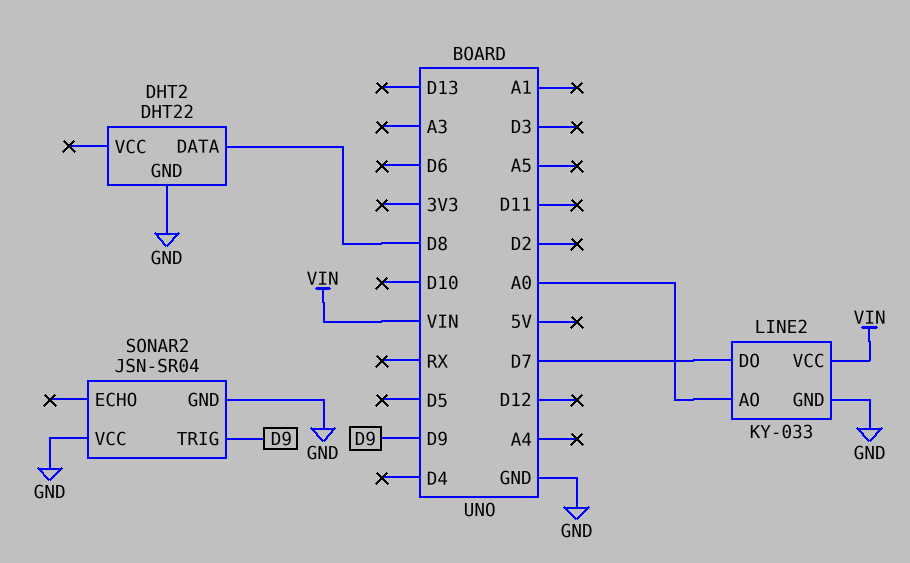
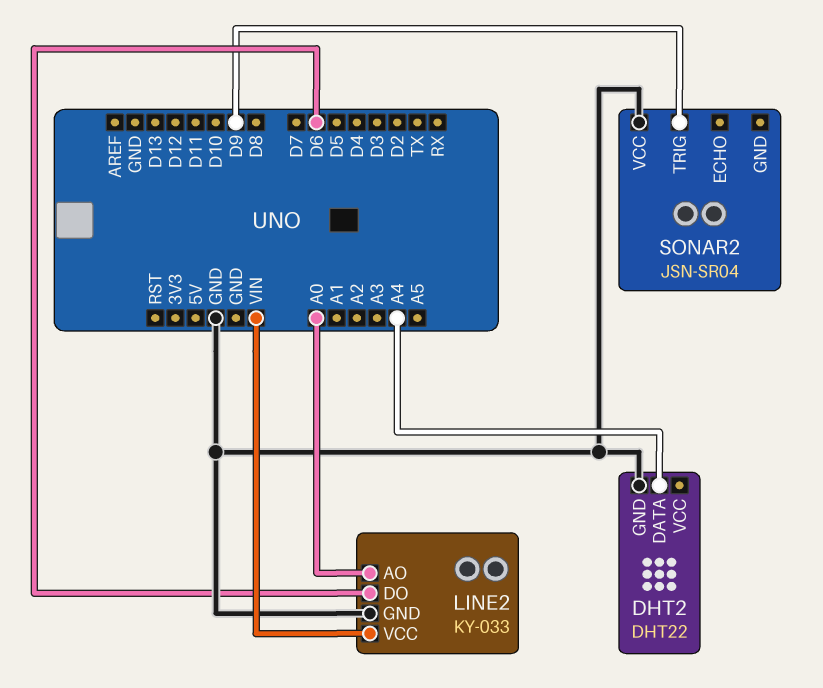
DHT2 pin DATA: D8 -> A4
LINE2 pin DO: D7 -> D6
SONAR2 pin GND: GND -> none

